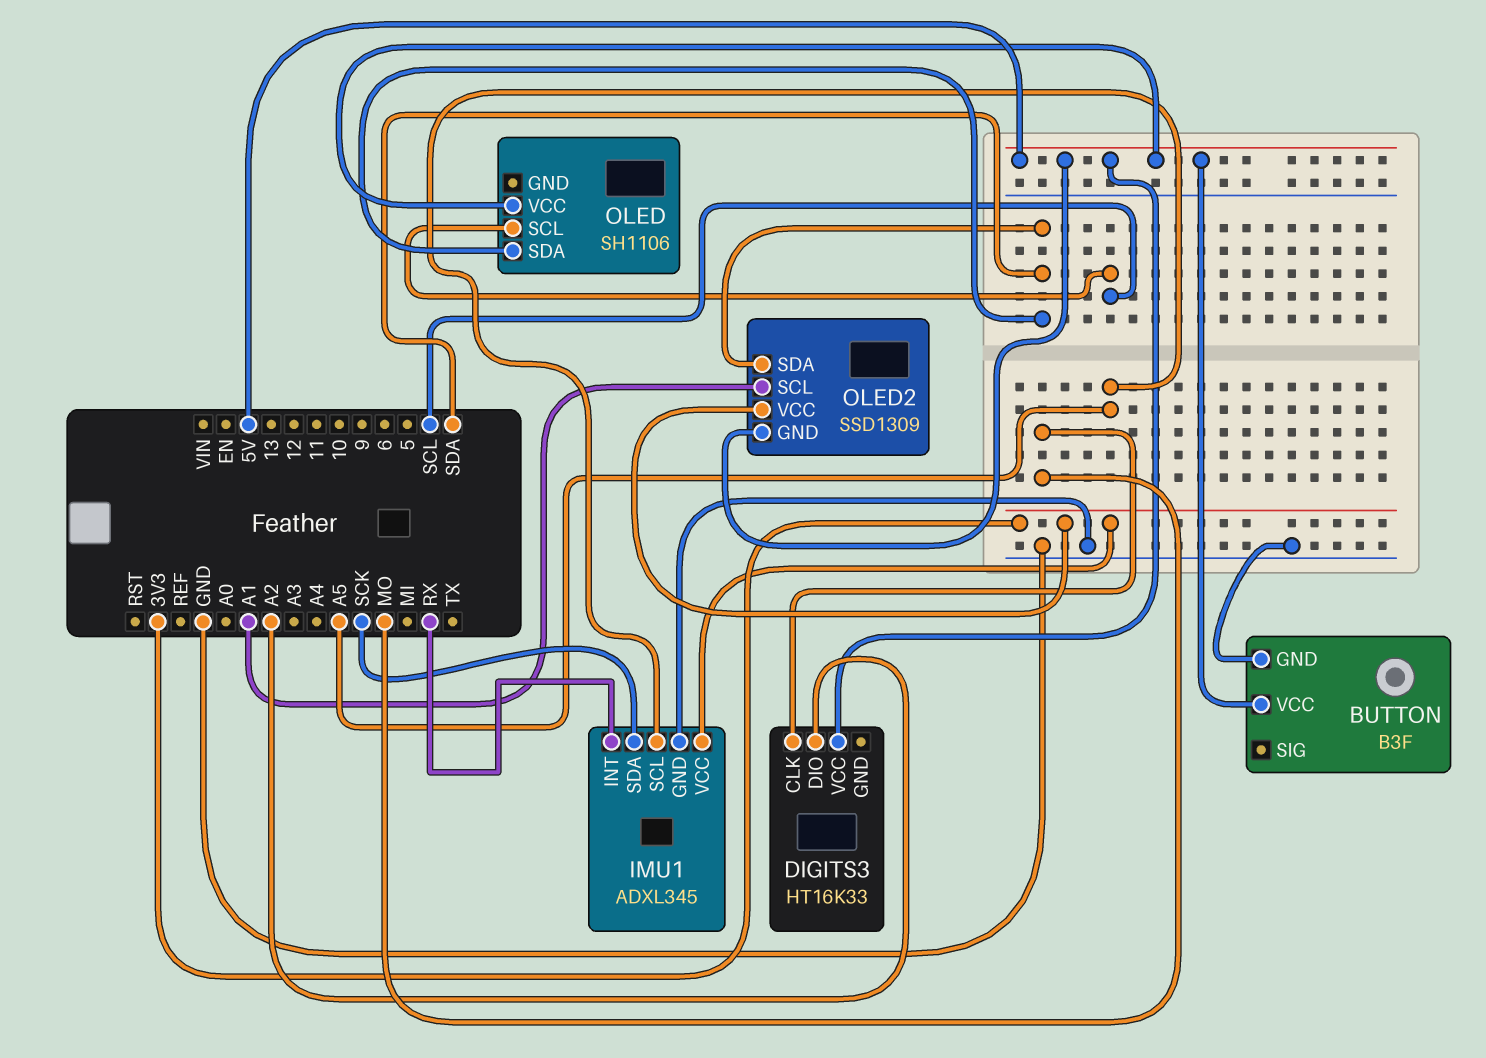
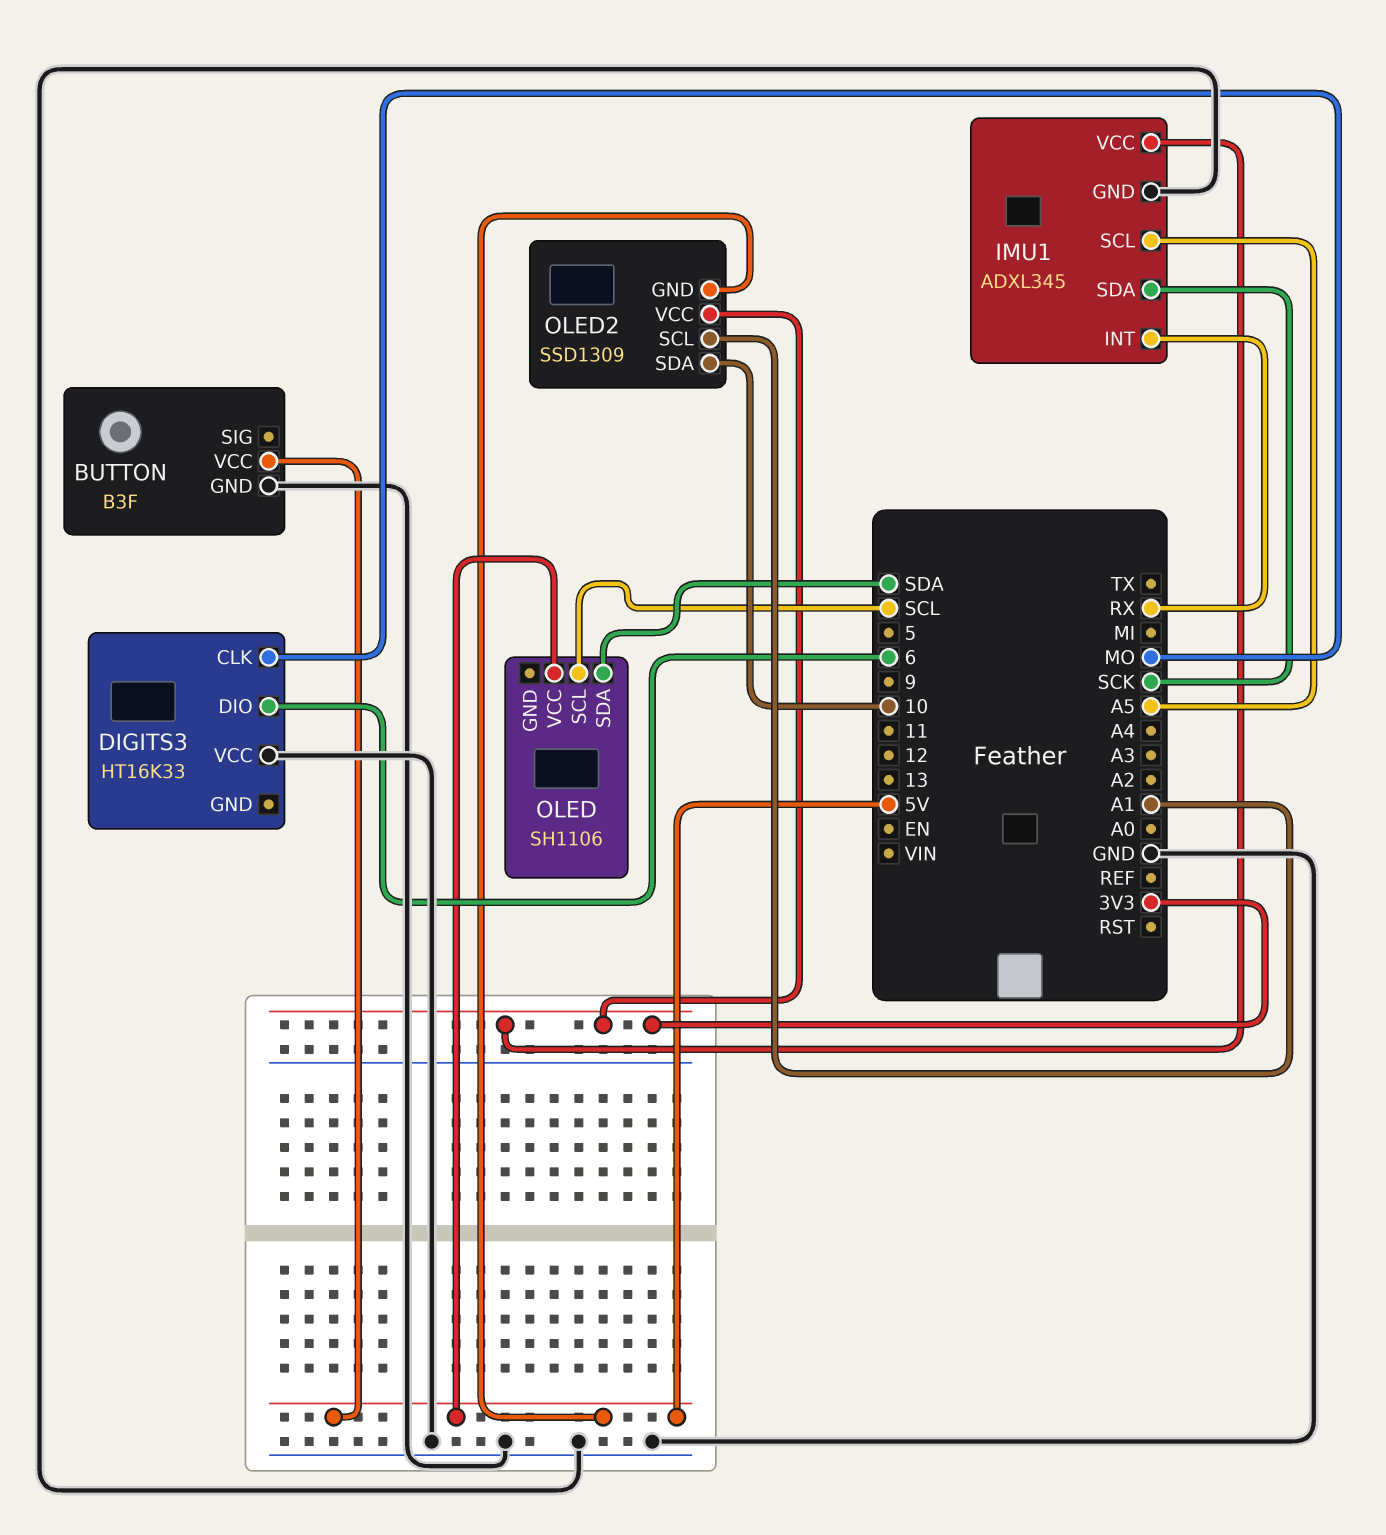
DIGITS3 pin DIO: A2 -> 6
DIGITS3 pin VCC: 5V -> GND
OLED2 pin SDA: SDA -> 10

